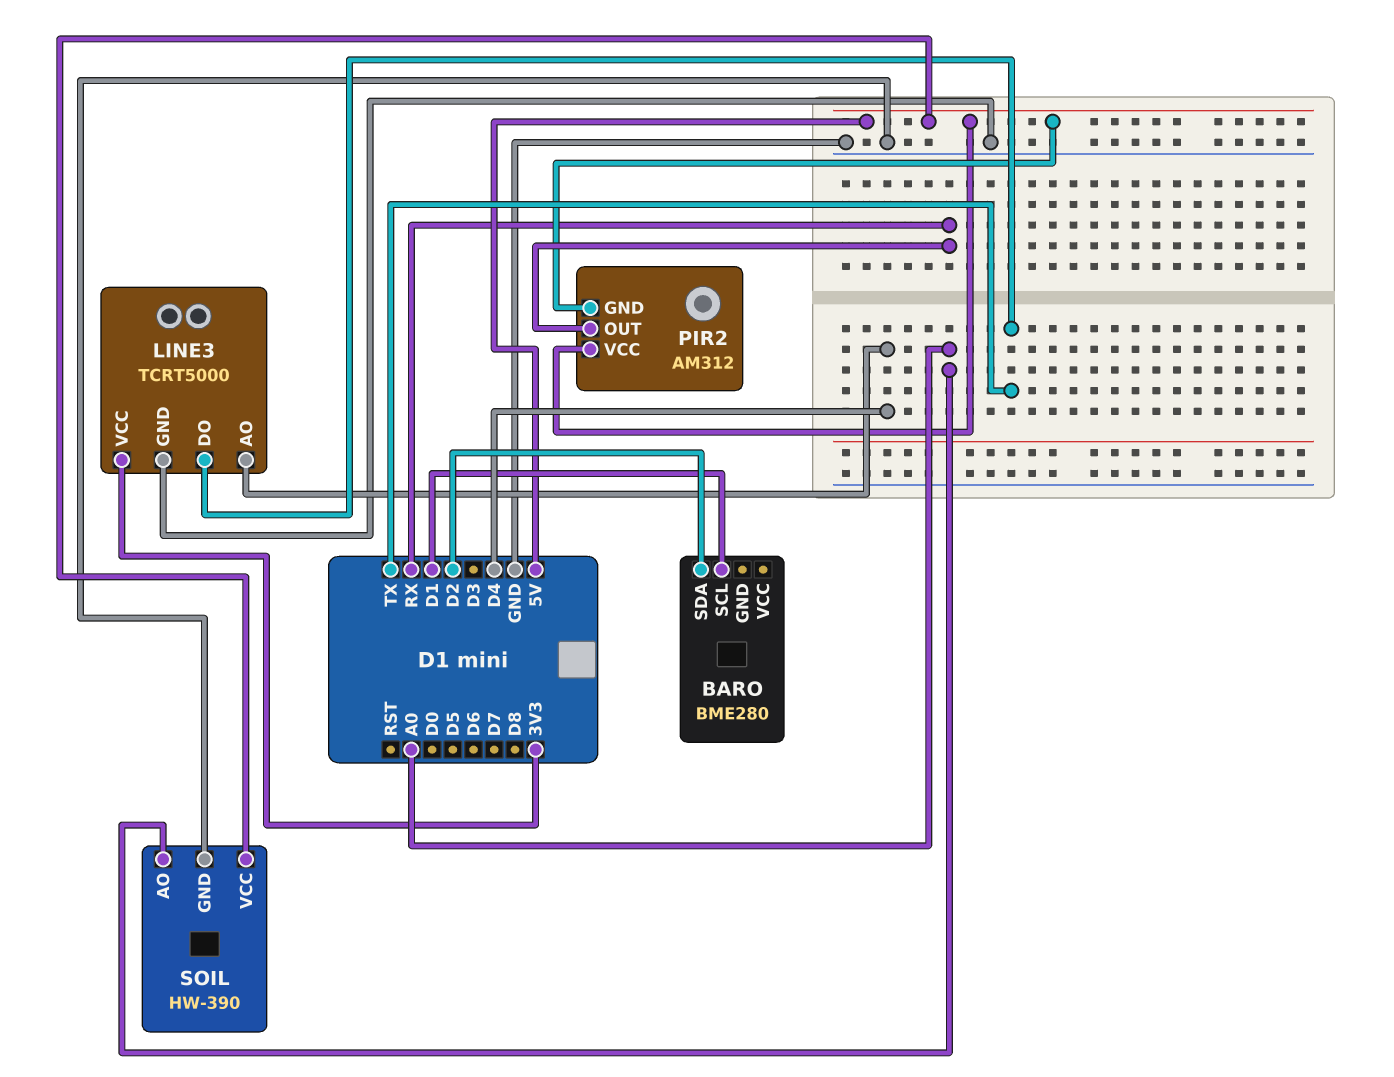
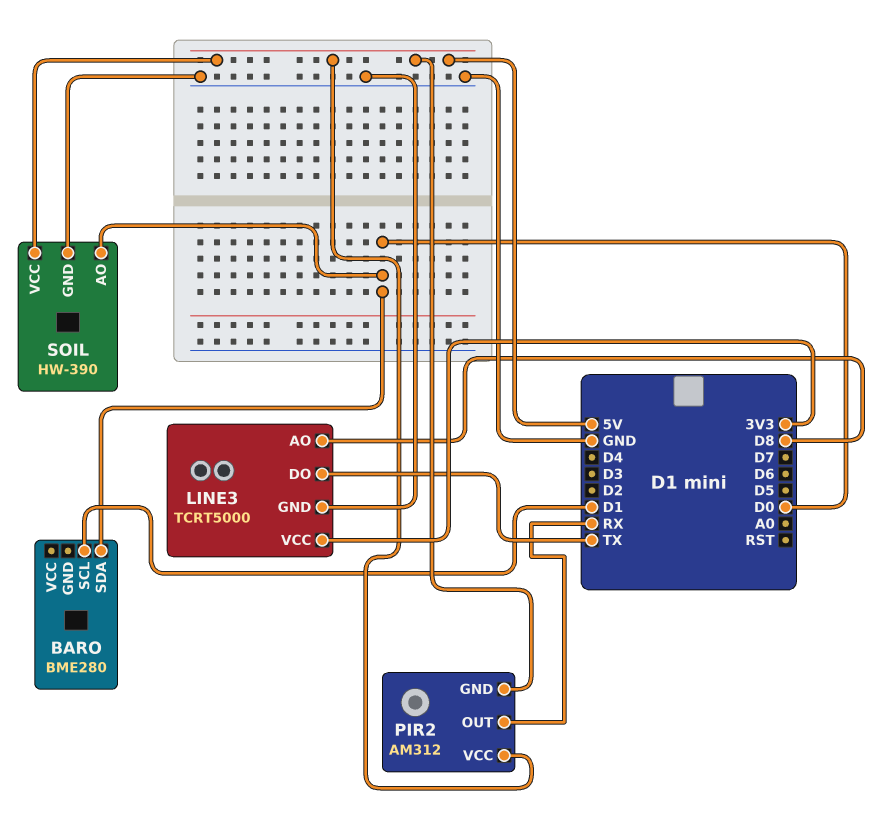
BARO pin SDA: D2 -> D0
LINE3 pin AO: D4 -> D8
SOIL pin AO: A0 -> D0

